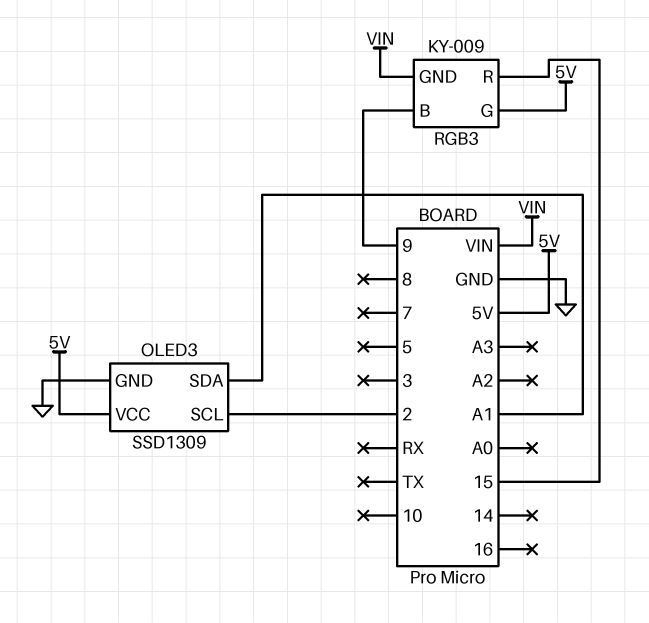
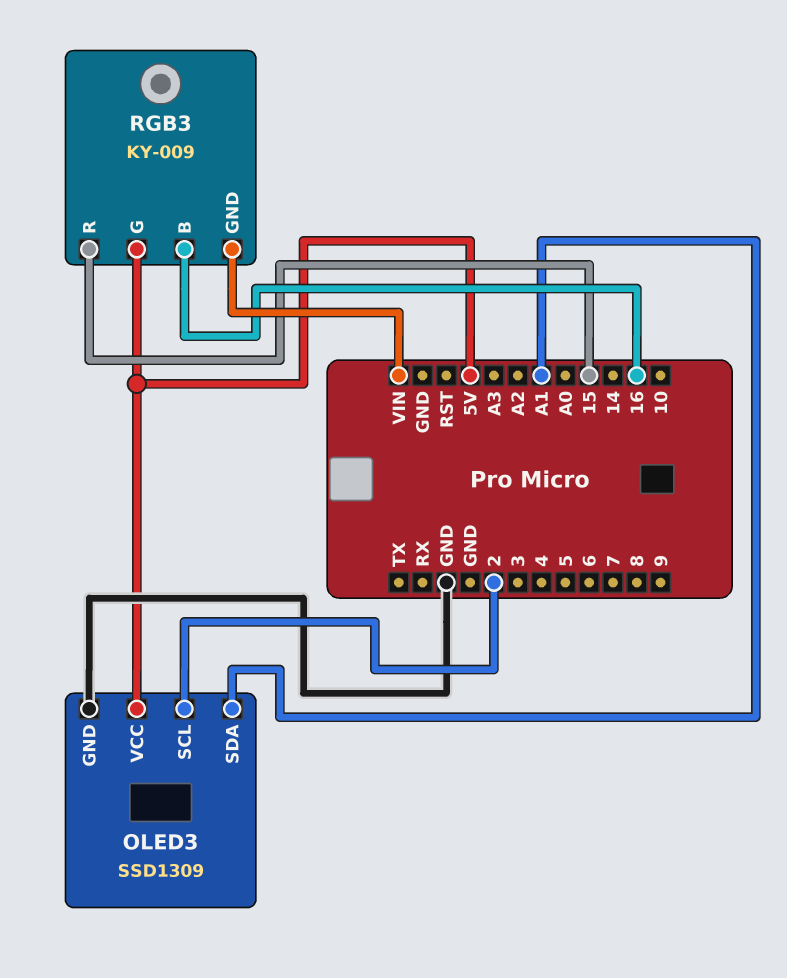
RGB3 pin B: 9 -> 16

